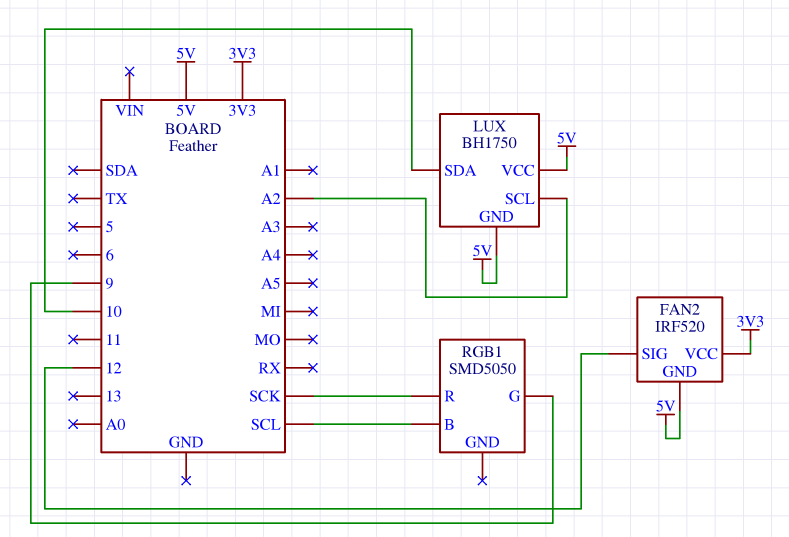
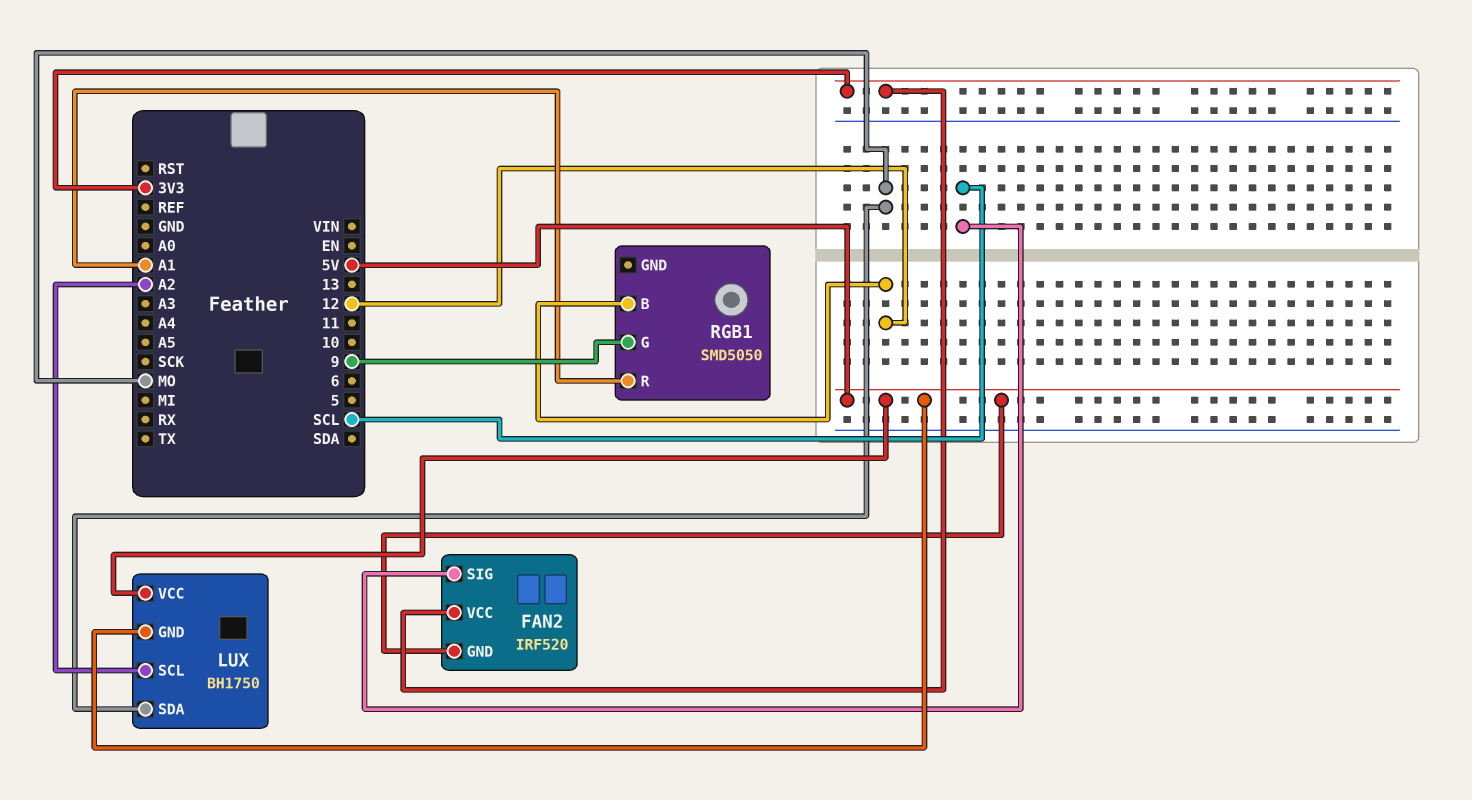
FAN2 pin SIG: 12 -> SCL
LUX pin SDA: 10 -> MO
RGB1 pin B: SCL -> 12
RGB1 pin R: SCK -> A1

